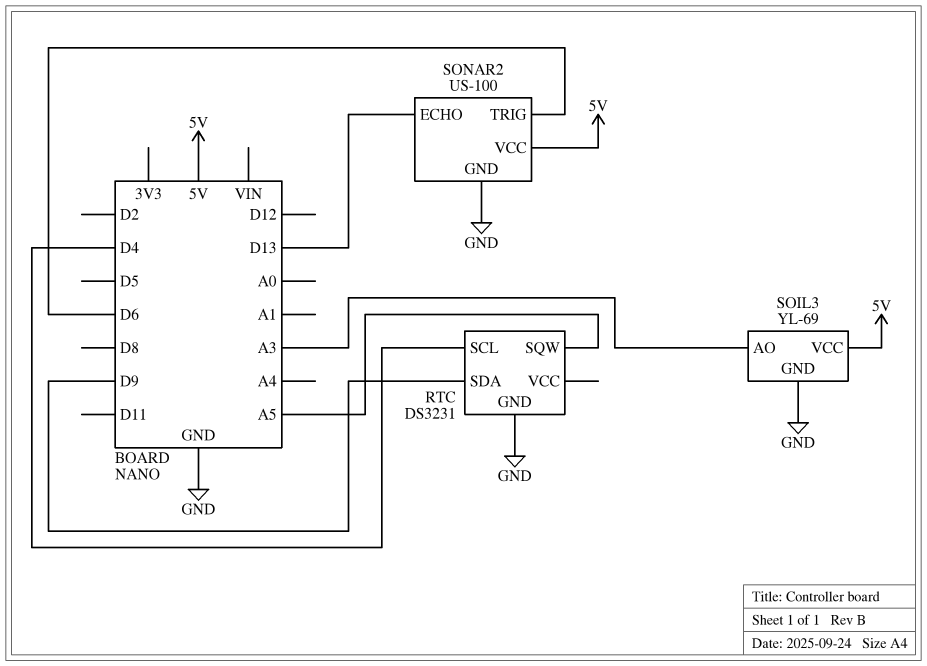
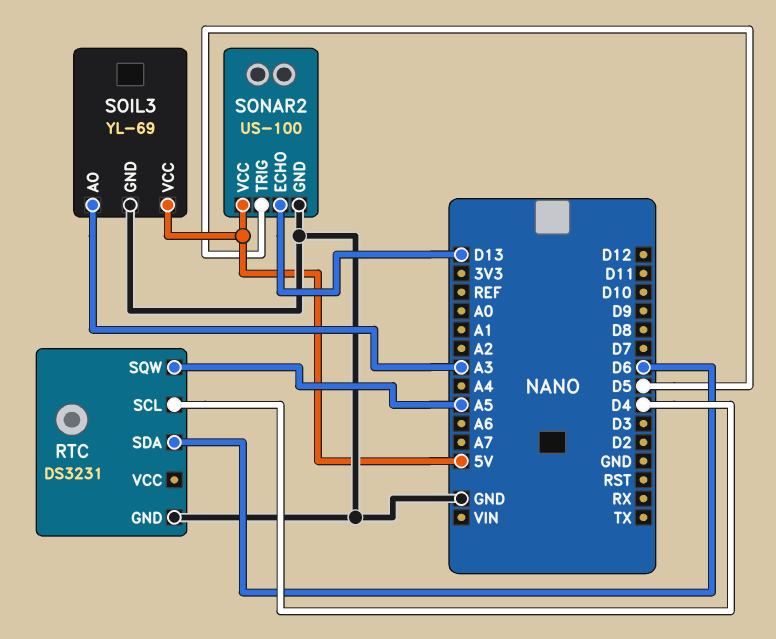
RTC pin SDA: D9 -> D6
SONAR2 pin TRIG: D6 -> D5

